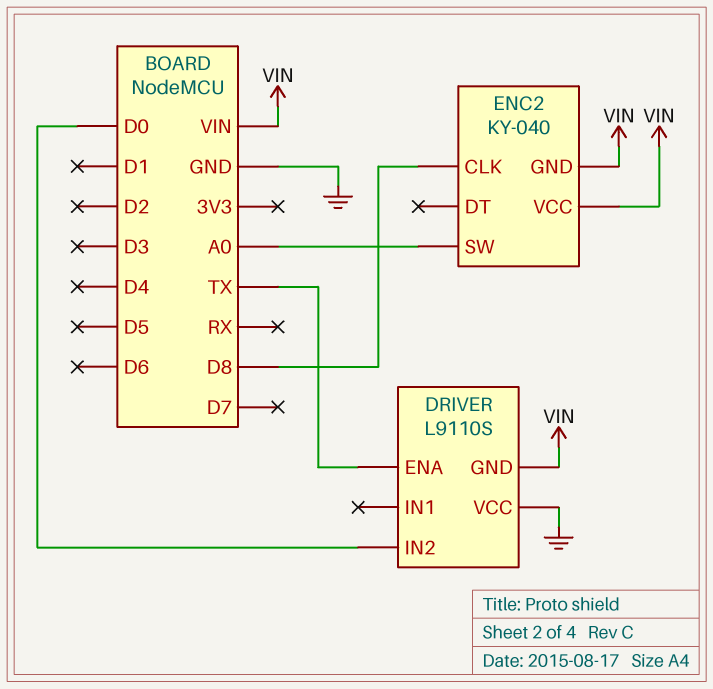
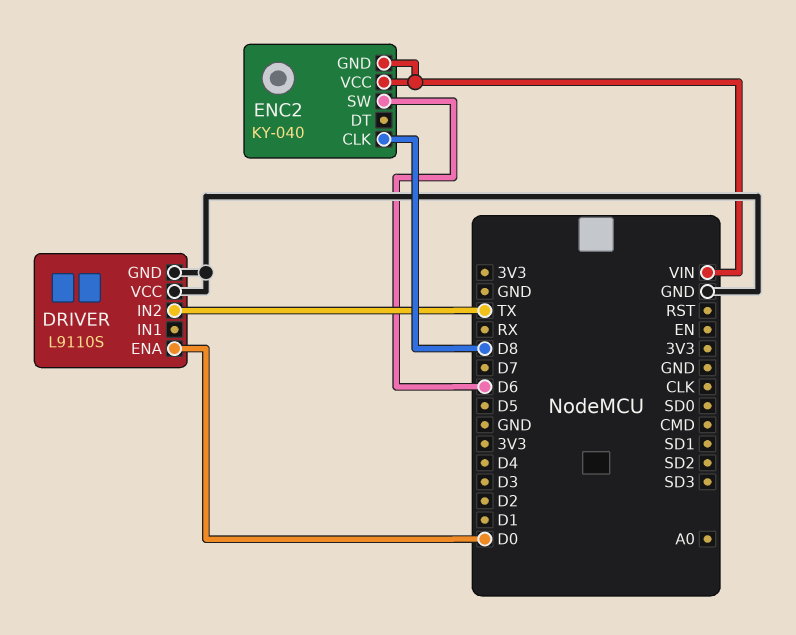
DRIVER pin ENA: TX -> D0
DRIVER pin GND: VIN -> GND
DRIVER pin IN2: D0 -> TX
ENC2 pin SW: A0 -> D6

